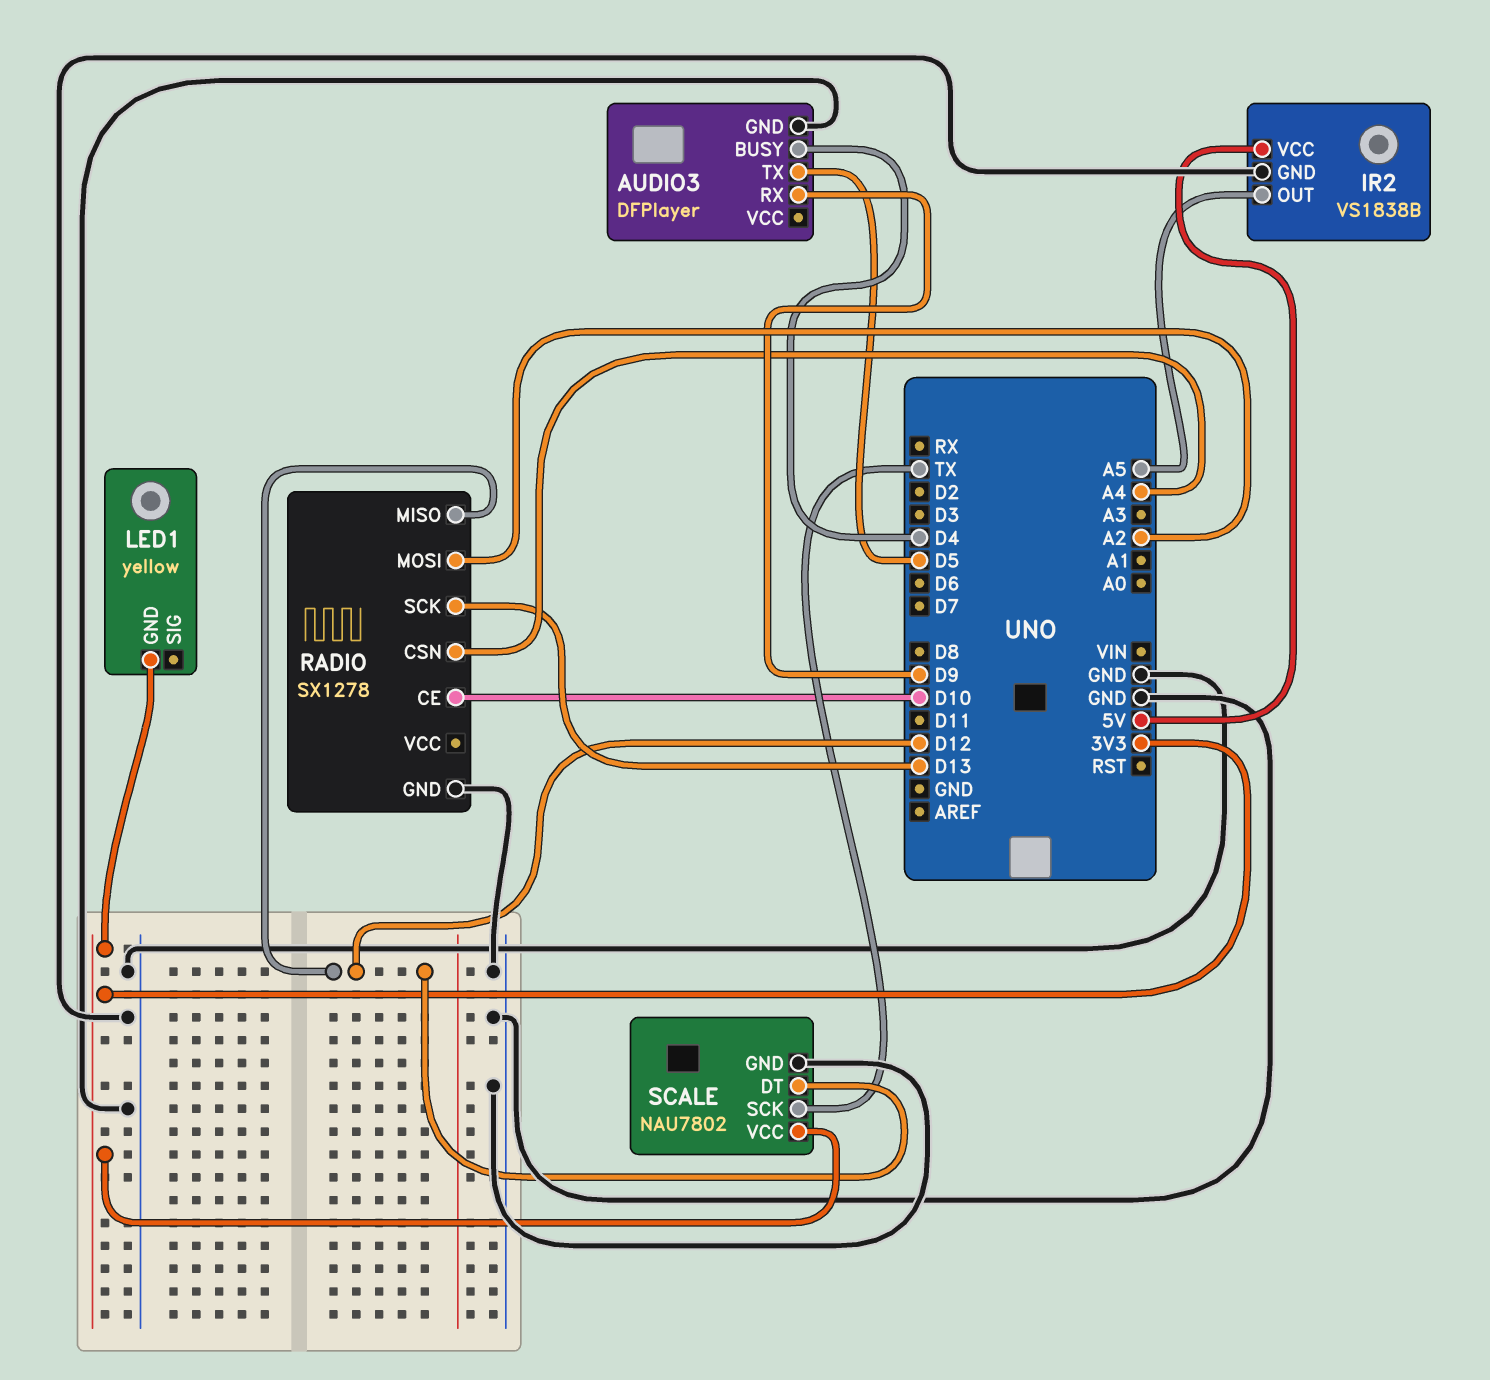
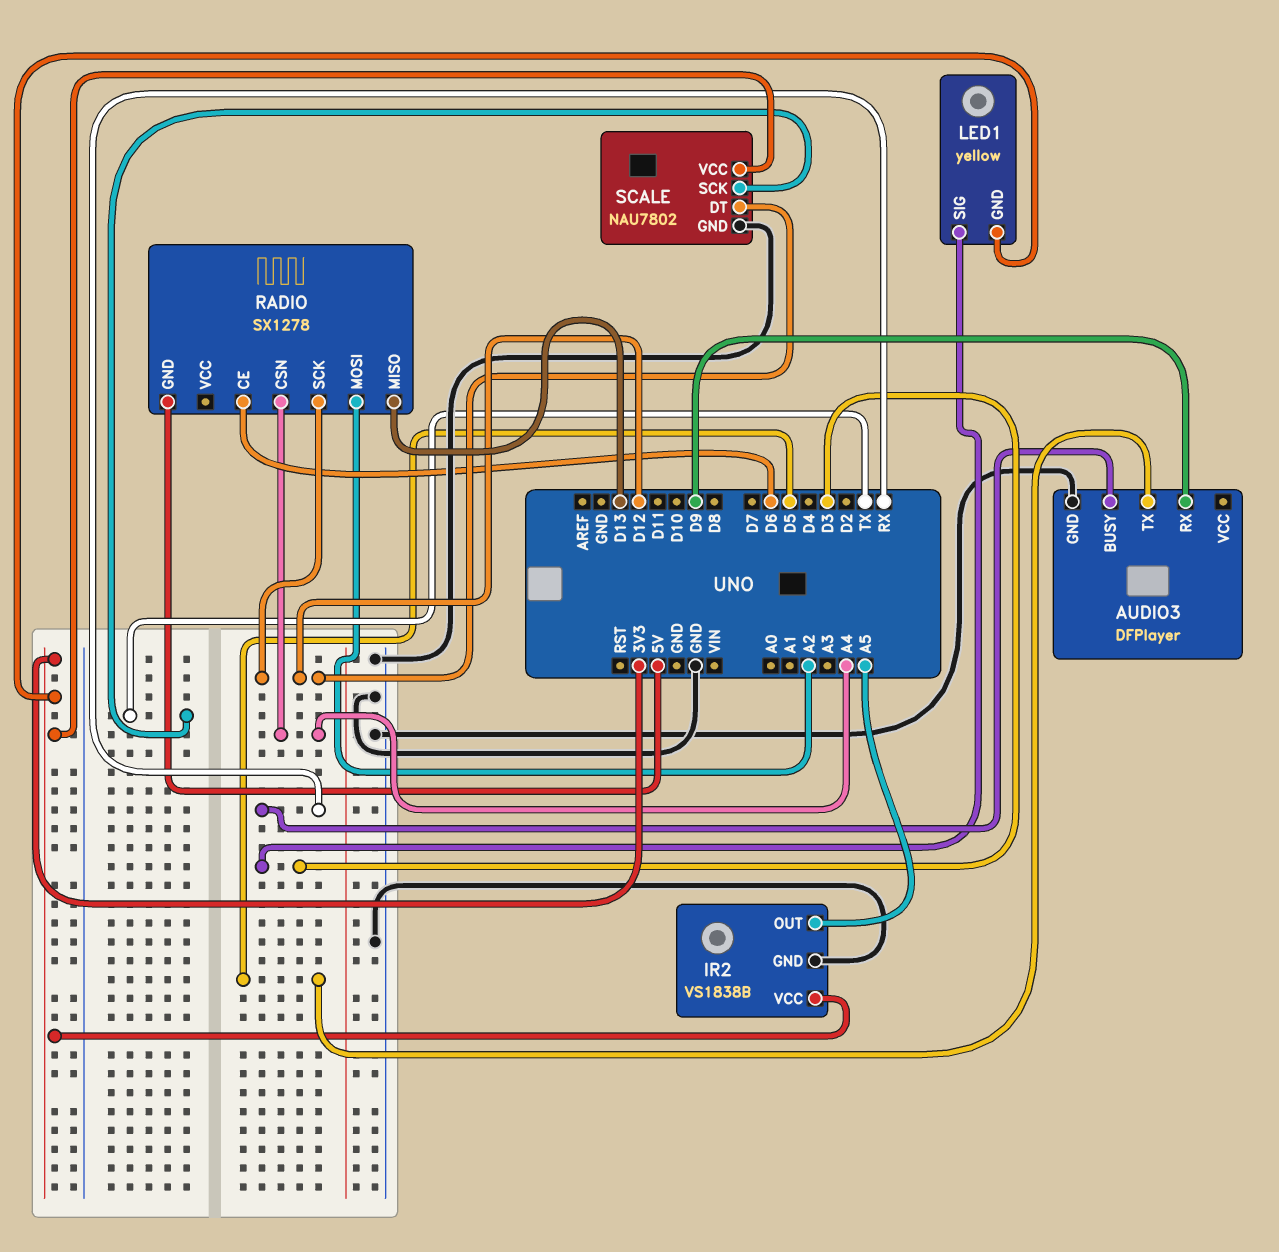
AUDIO3 pin BUSY: D4 -> RX
IR2 pin VCC: 5V -> 3V3
LED1 pin SIG: none -> D3
RADIO pin CE: D10 -> D6
RADIO pin GND: GND -> 5V
RADIO pin MISO: D12 -> D13
RADIO pin SCK: D13 -> D12

